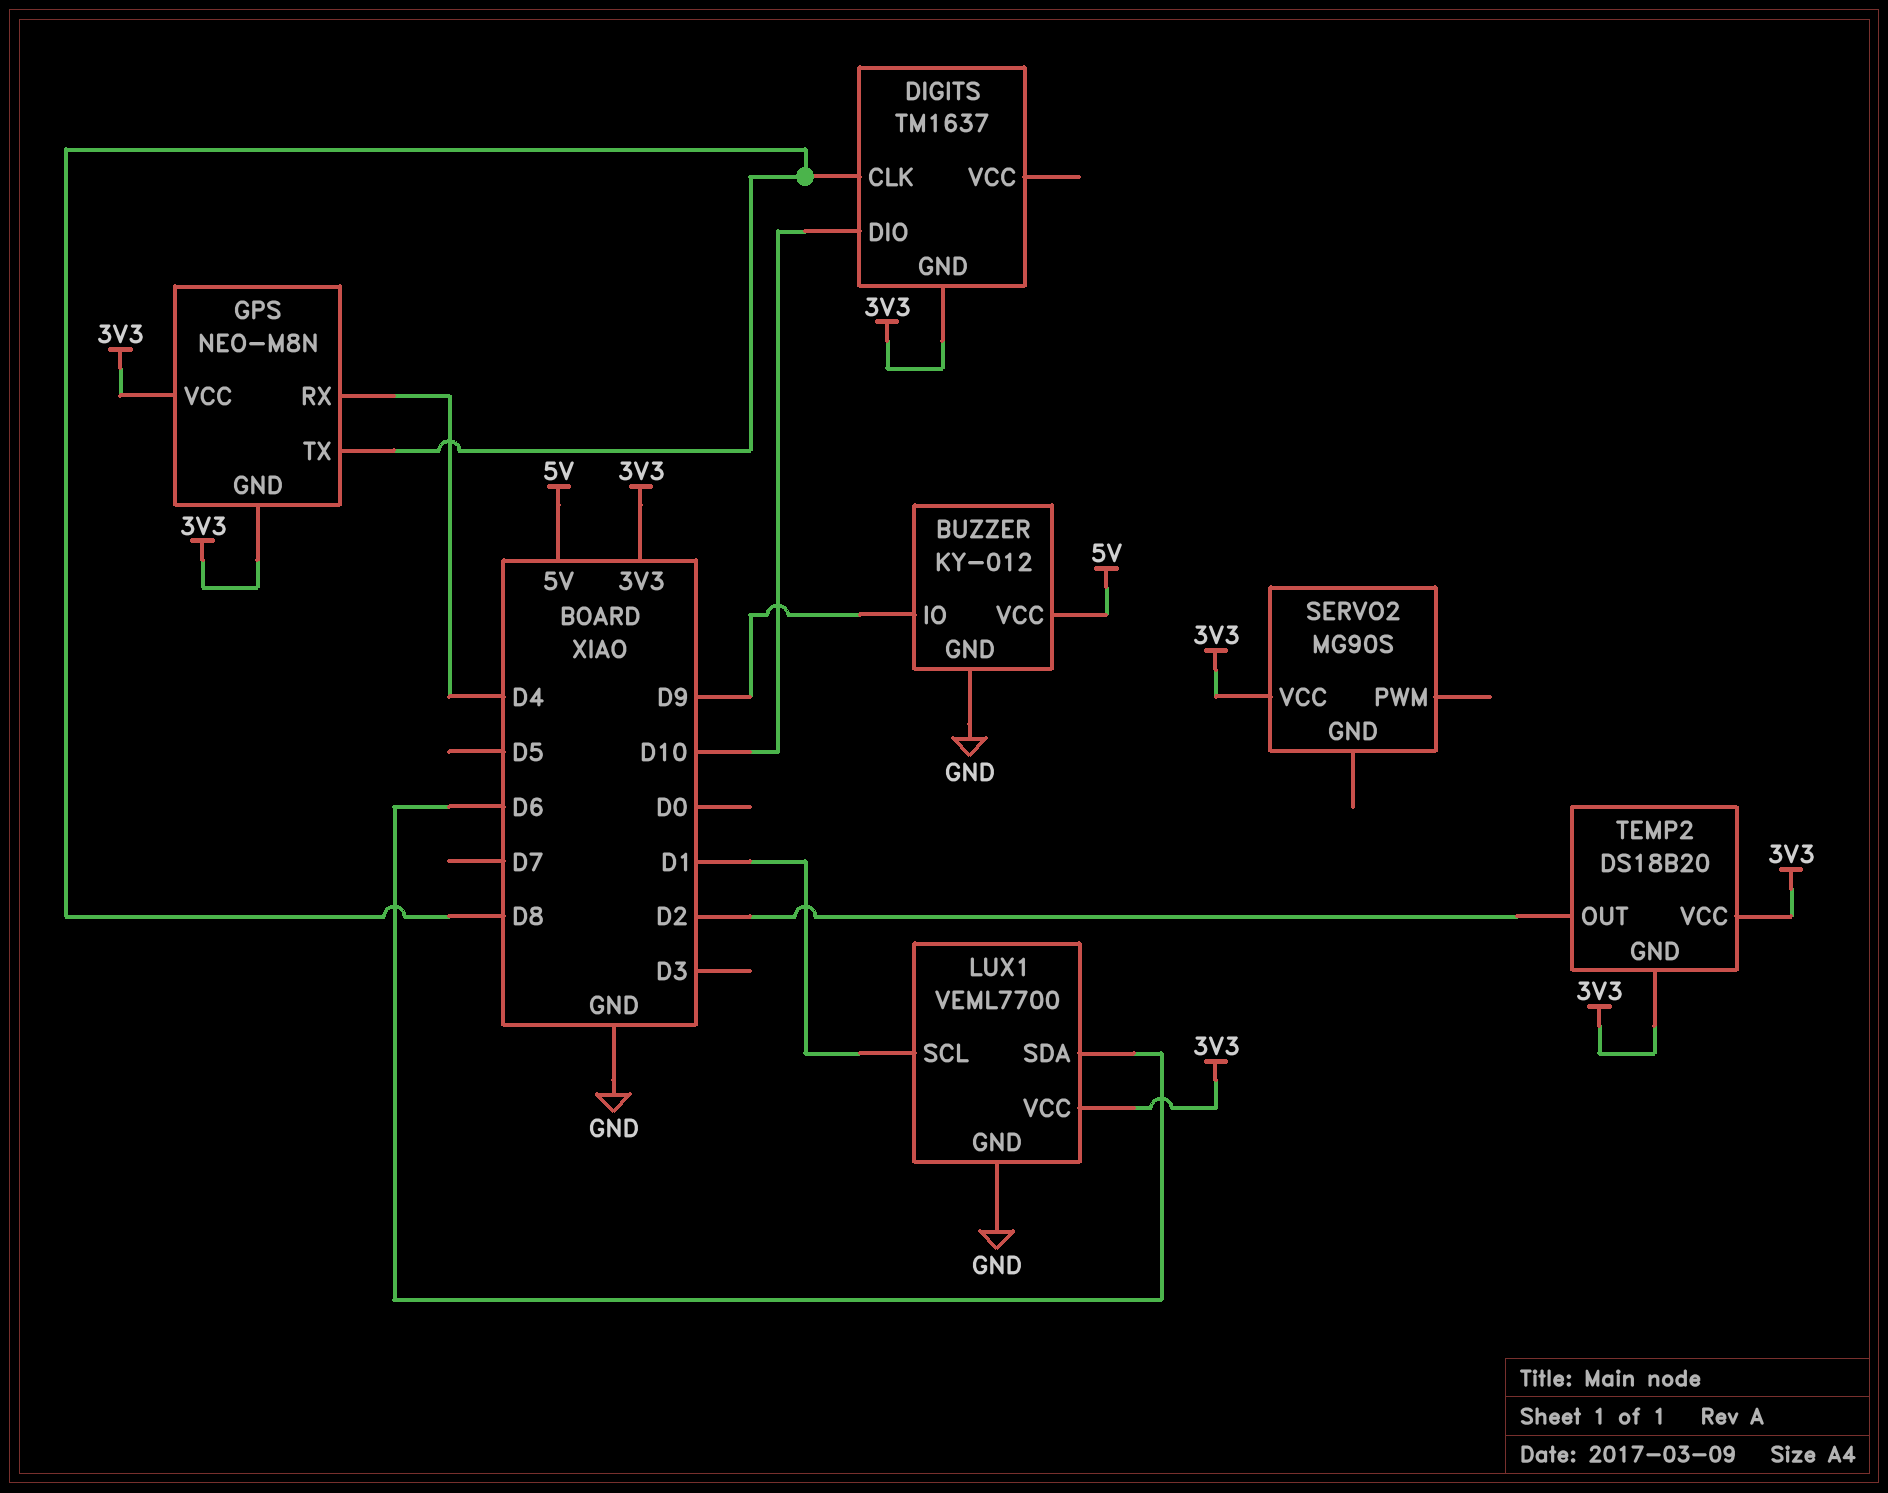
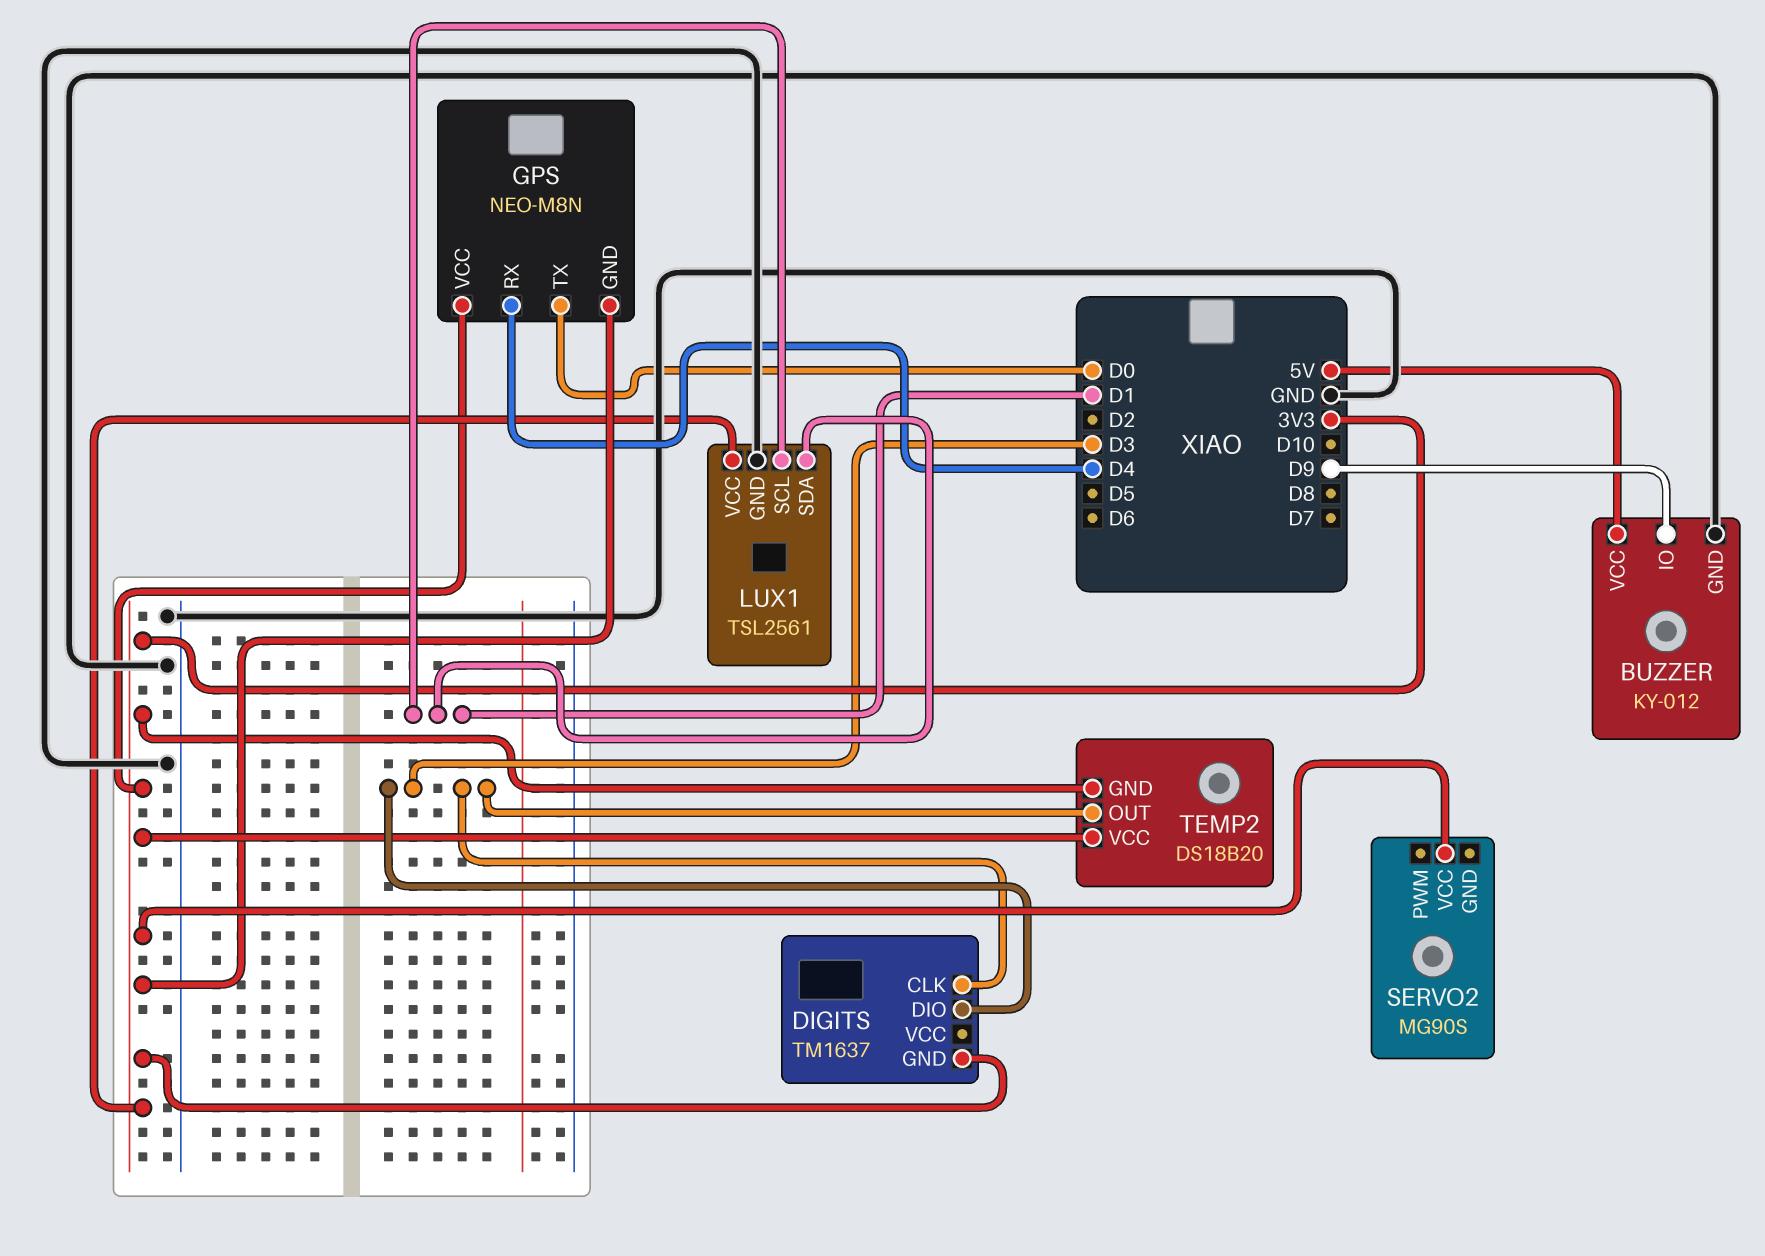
DIGITS pin CLK: D8 -> D3
DIGITS pin DIO: D10 -> D3
GPS pin TX: D8 -> D0
LUX1: VEML7700 -> TSL2561
LUX1 pin SDA: D6 -> D1
TEMP2 pin OUT: D2 -> D3

